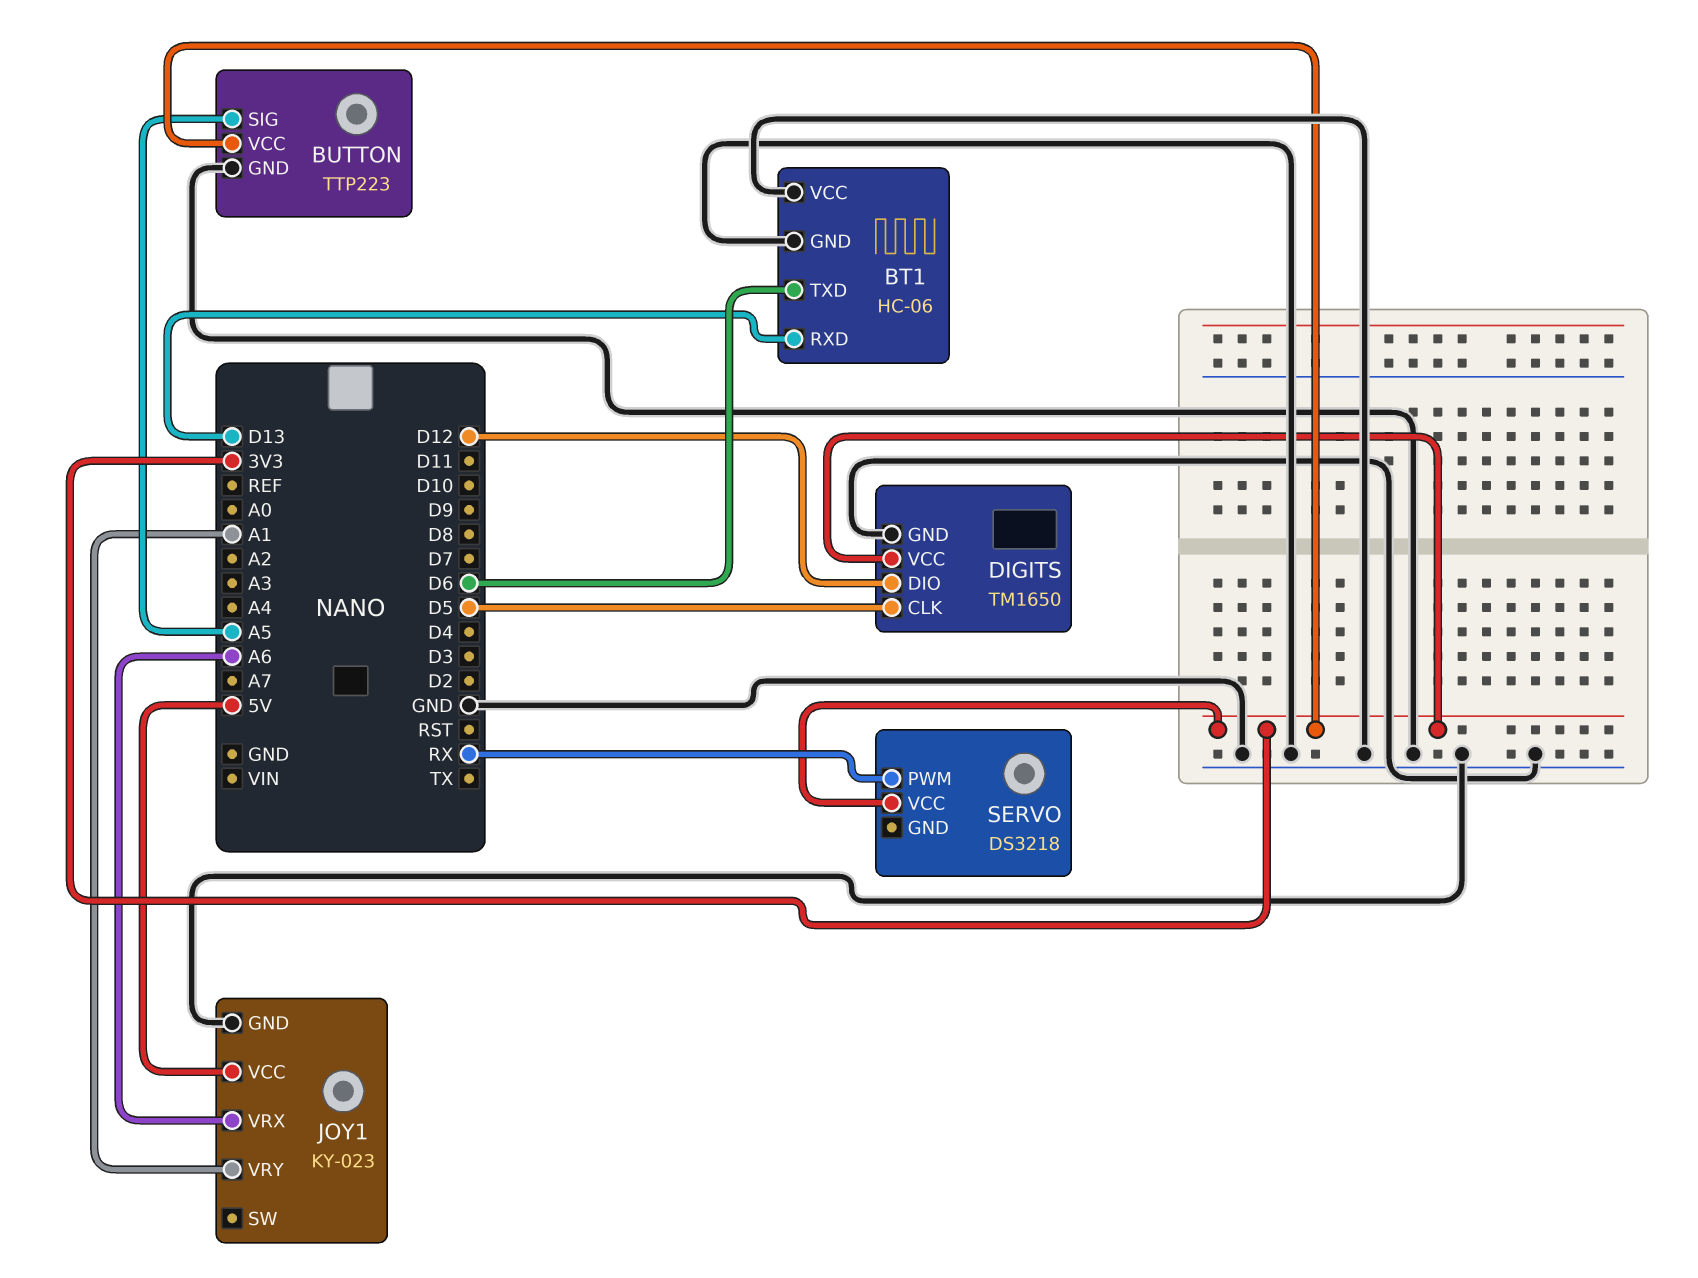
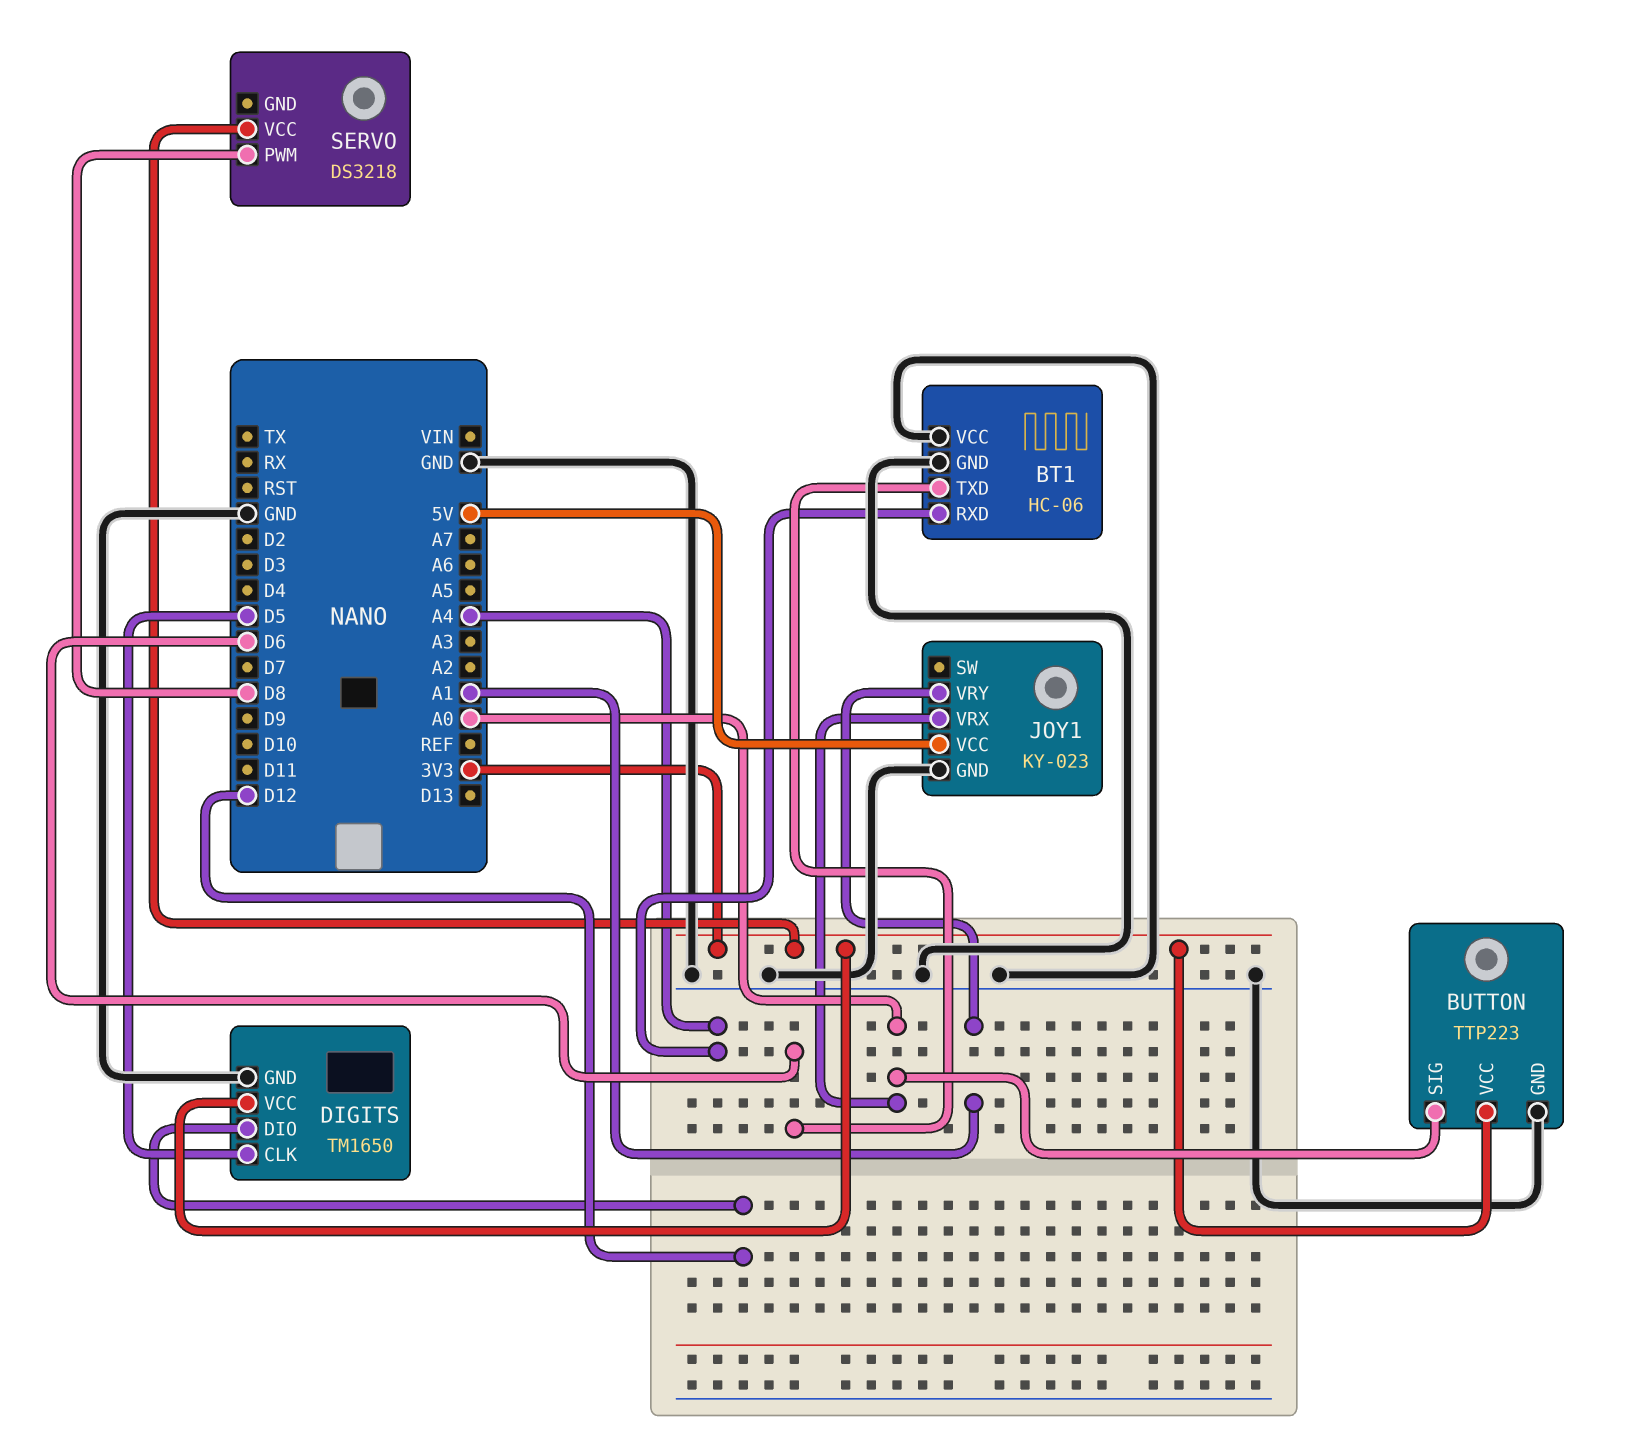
BT1 pin RXD: D13 -> A4
BUTTON pin SIG: A5 -> A0
JOY1 pin VRX: A6 -> A0
SERVO pin PWM: RX -> D8

